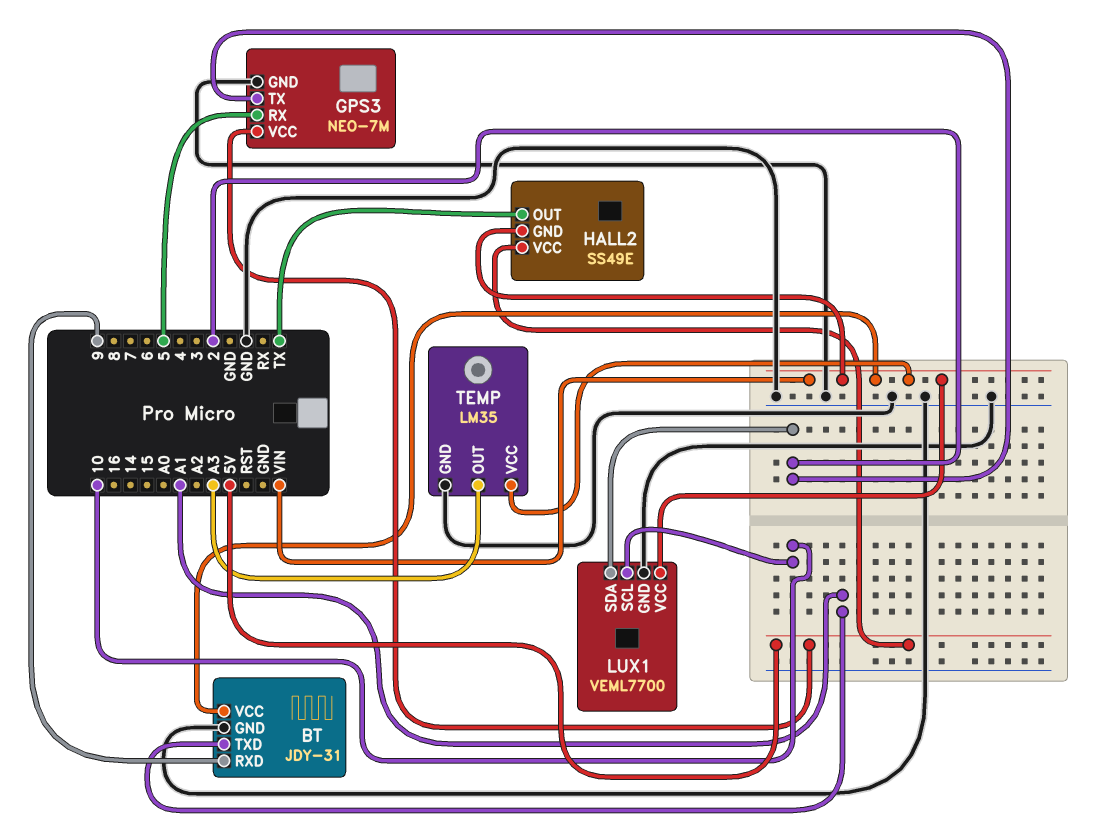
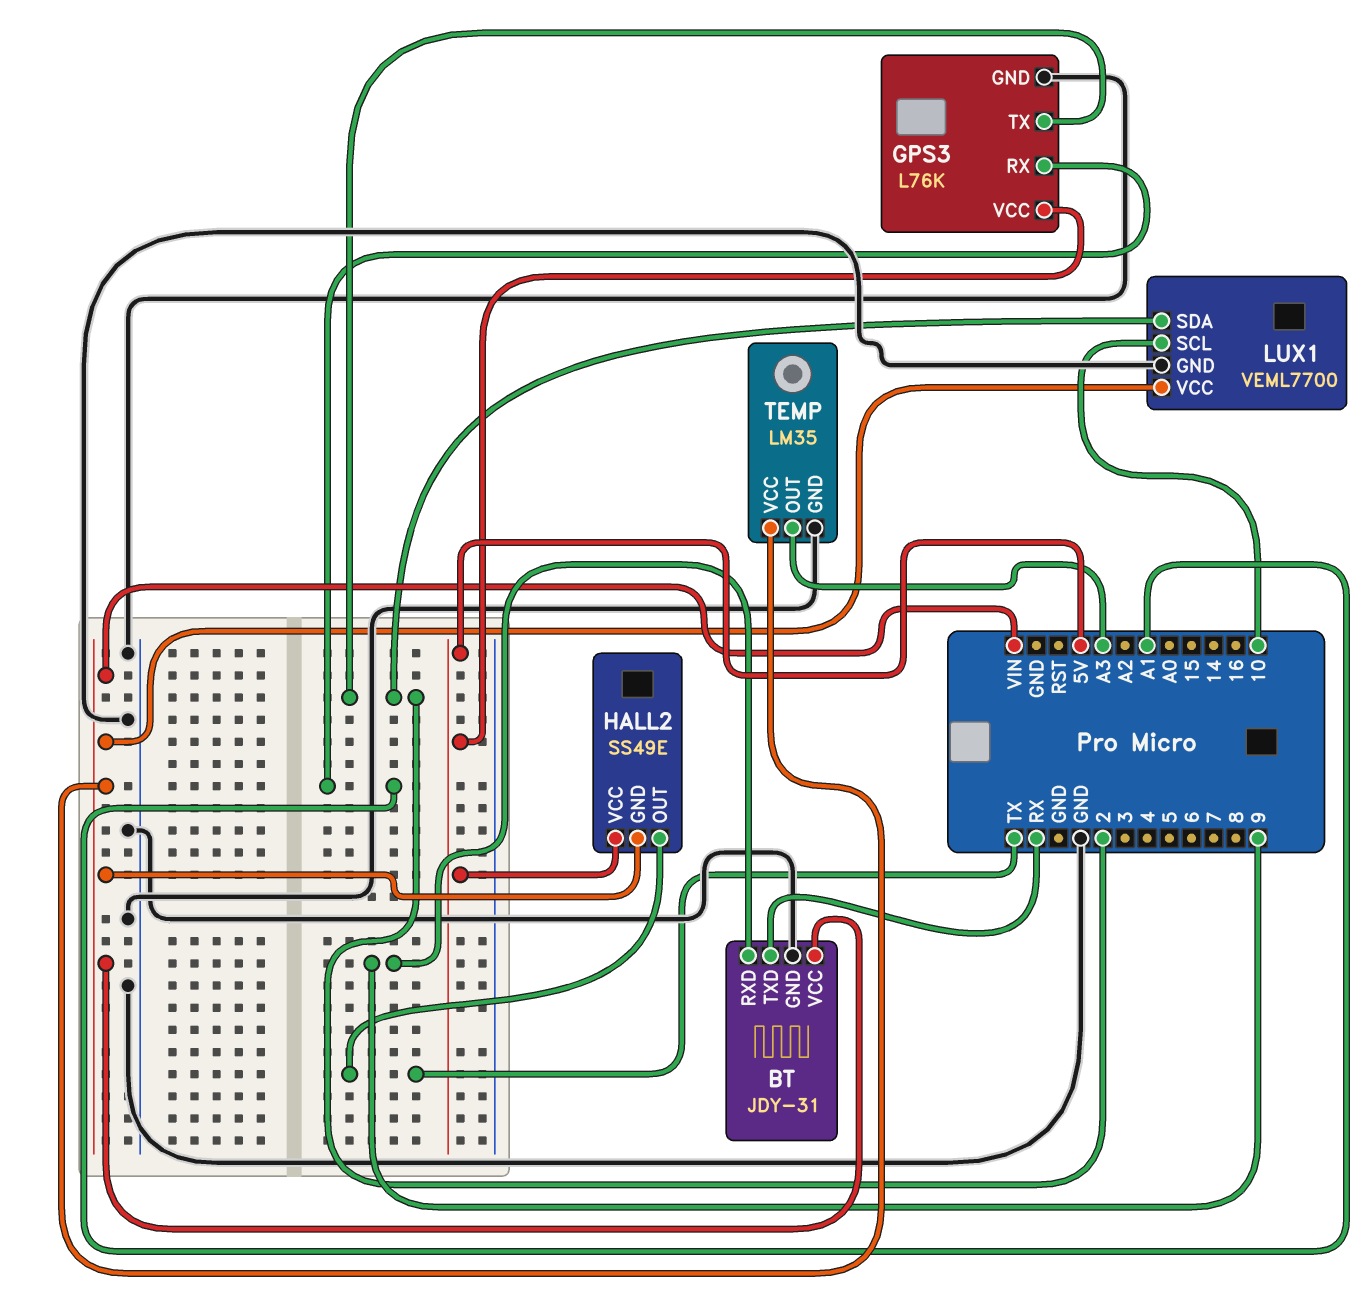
BT pin TXD: A1 -> RX
GPS3: NEO-7M -> L76K
GPS3 pin RX: 5 -> A1

